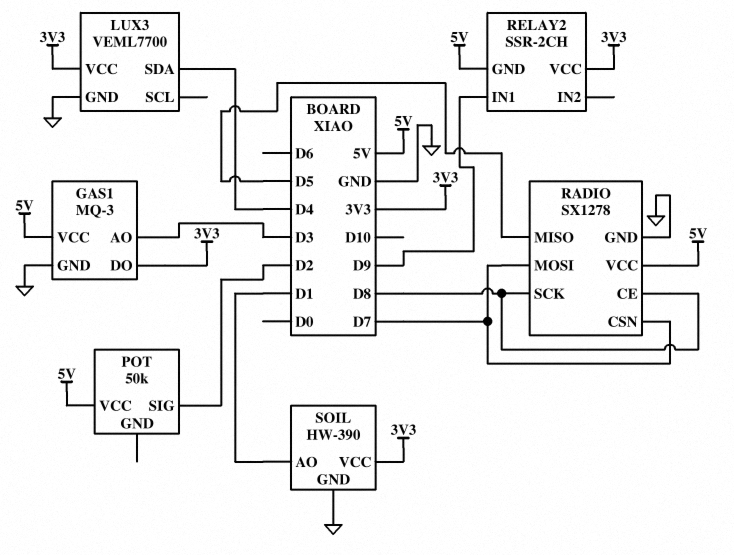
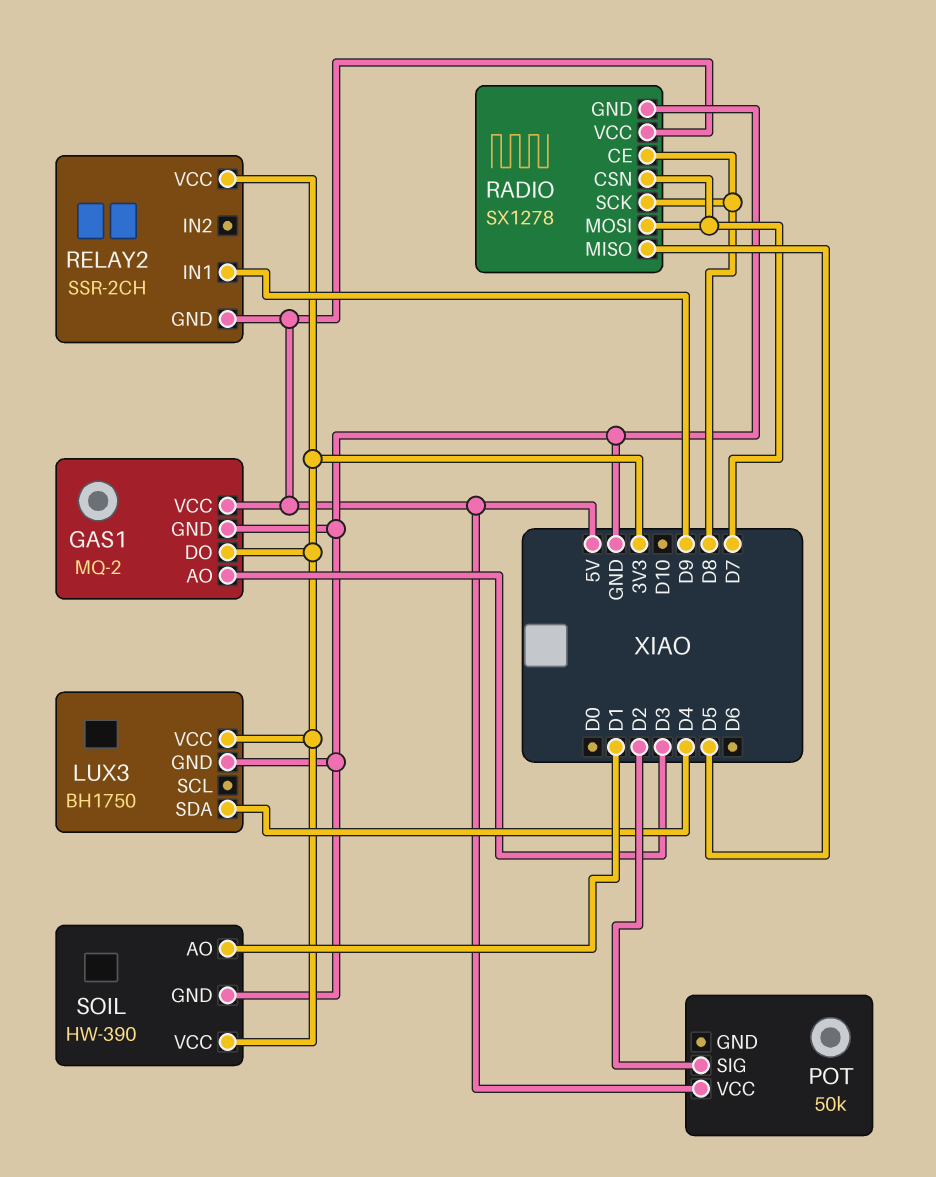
GAS1: MQ-3 -> MQ-2
LUX3: VEML7700 -> BH1750

